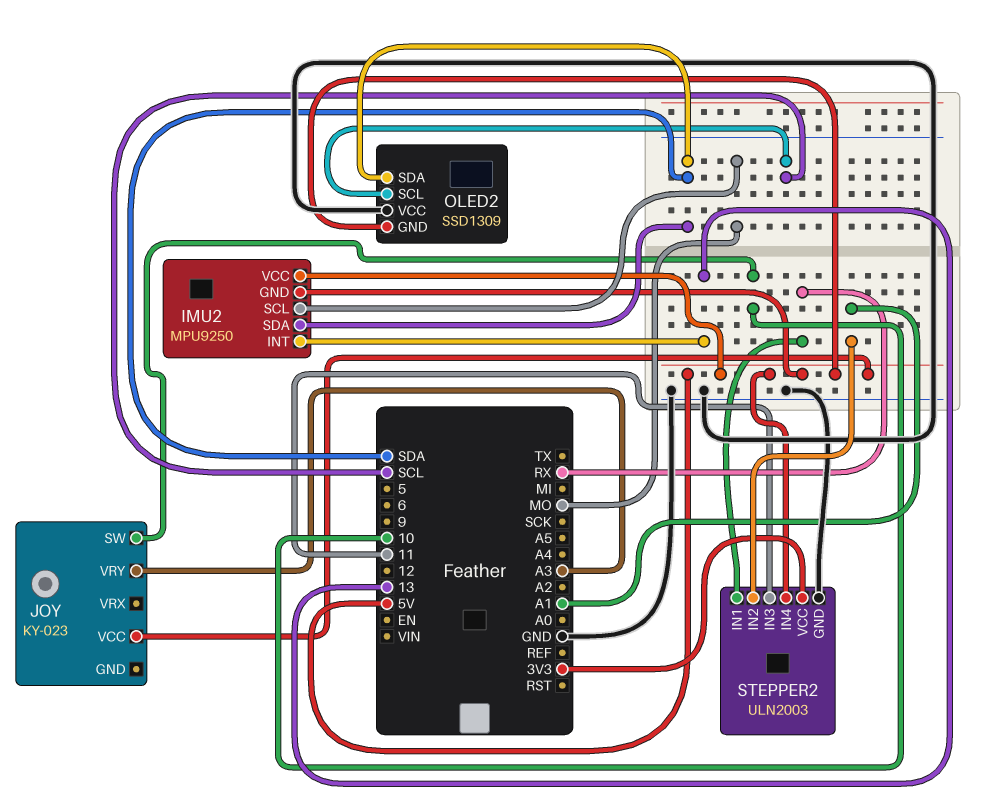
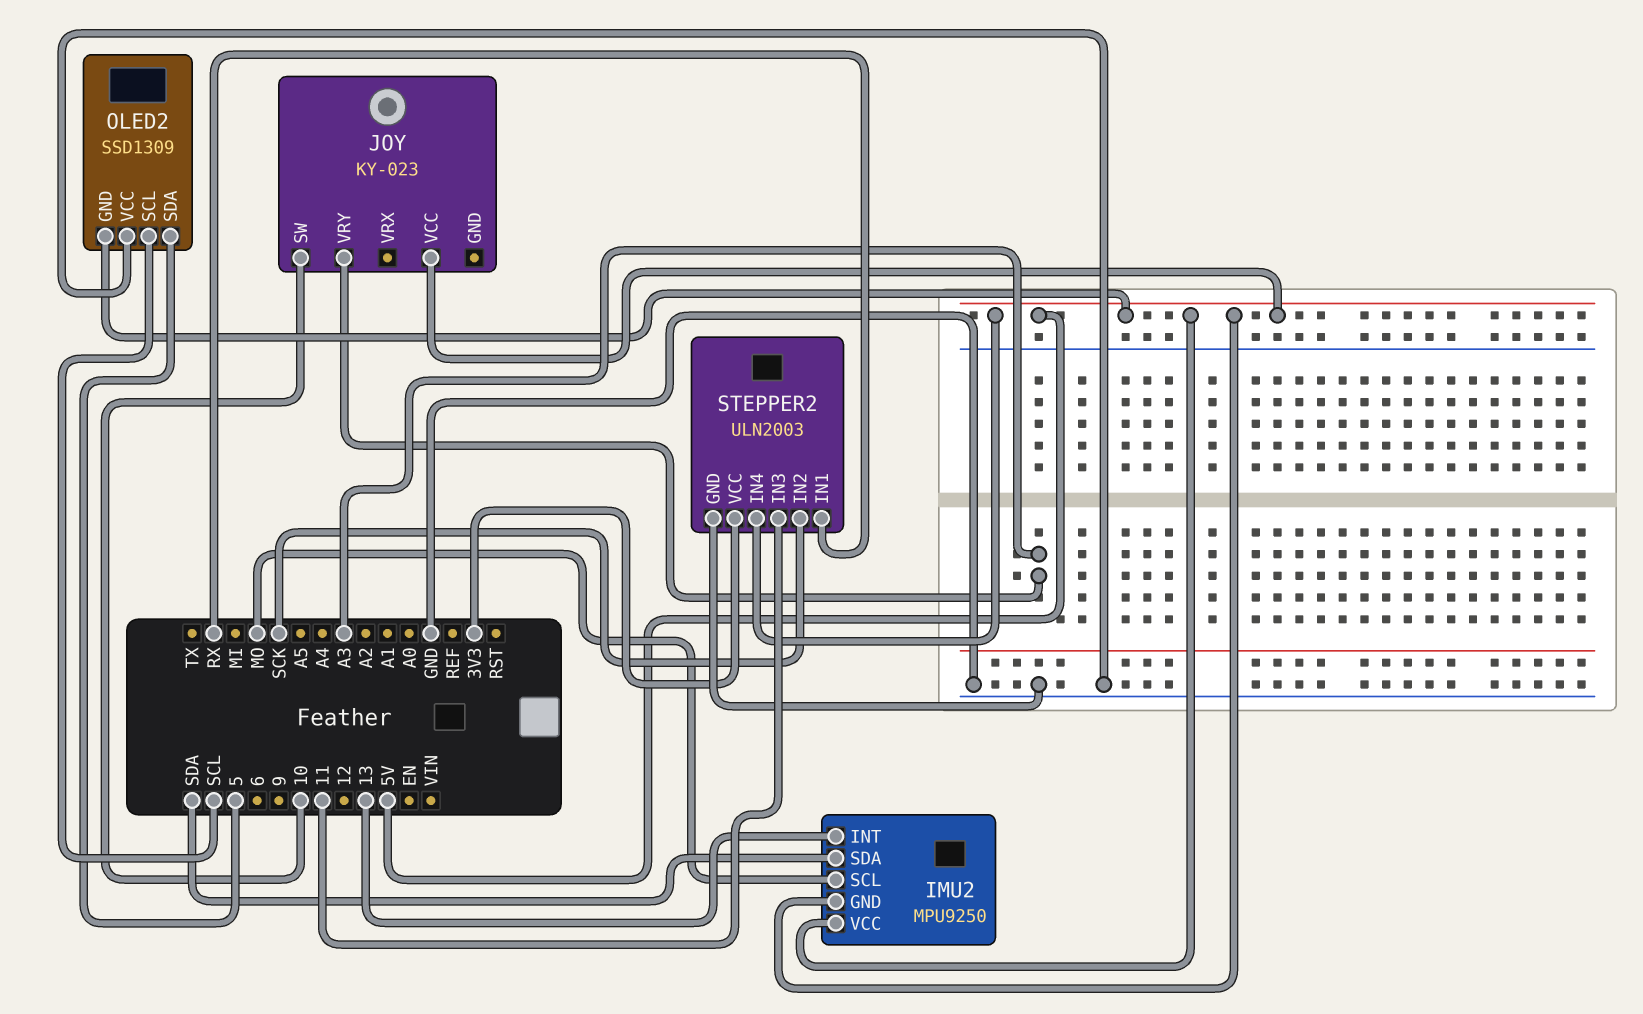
OLED2 pin SDA: SDA -> 5
STEPPER2 pin IN2: A1 -> SCK

